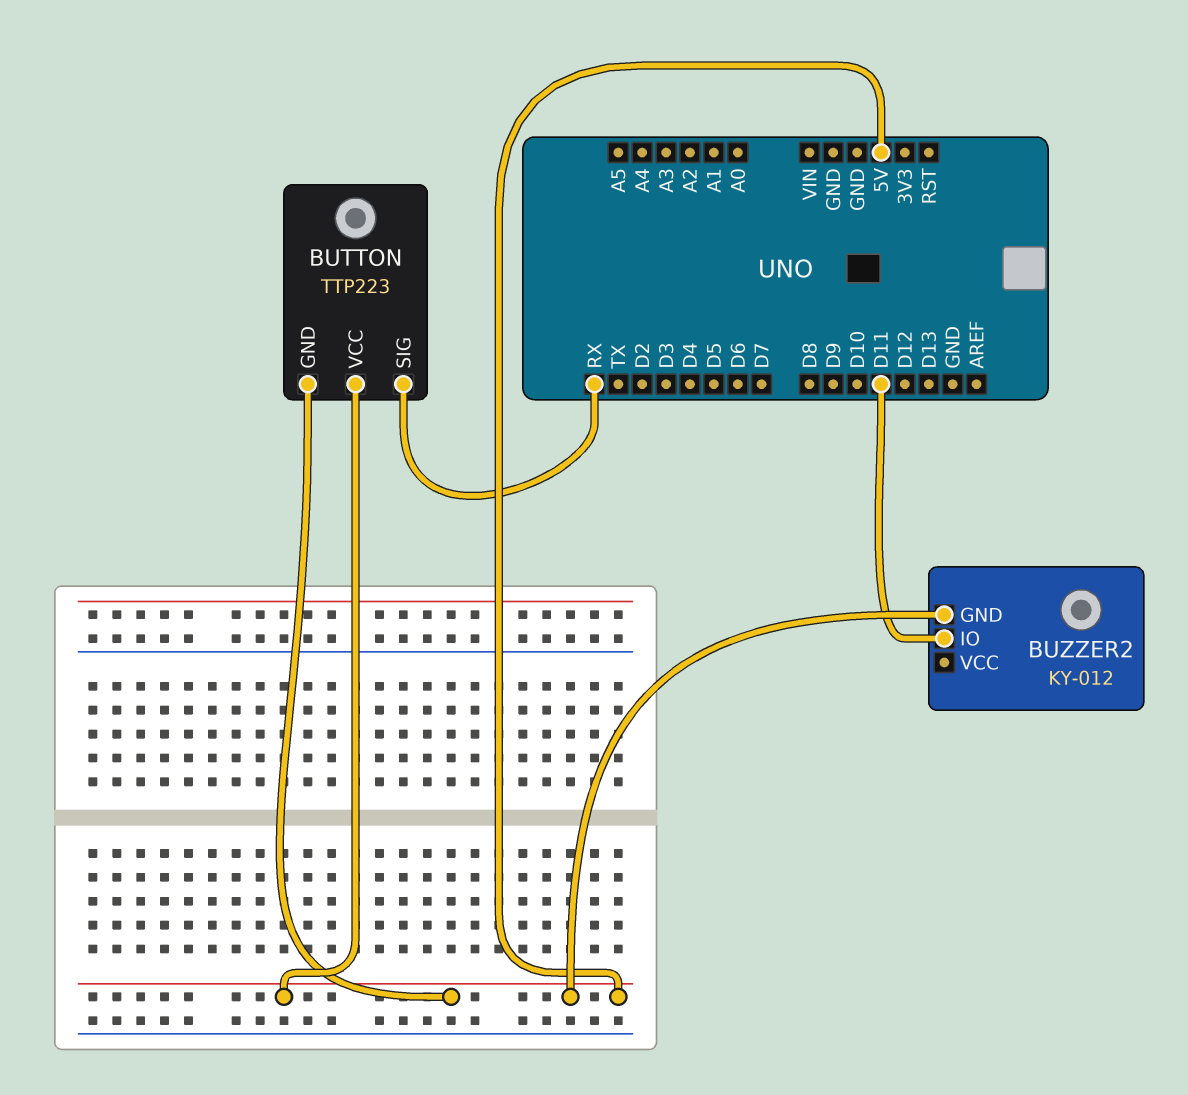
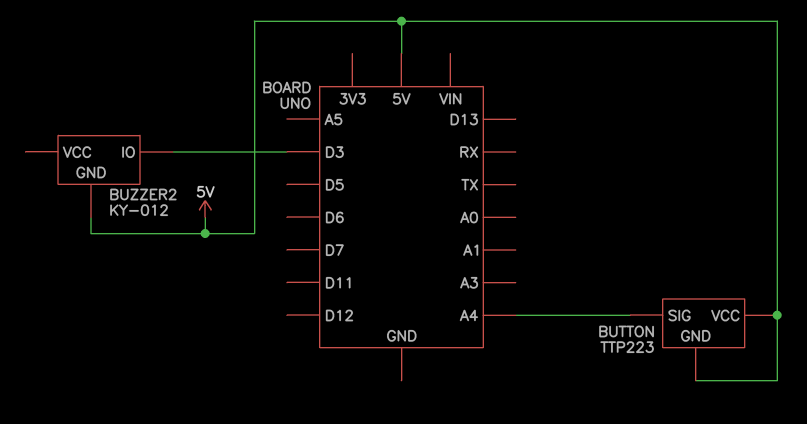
BUTTON pin SIG: RX -> A4
BUZZER2 pin IO: D11 -> D3

